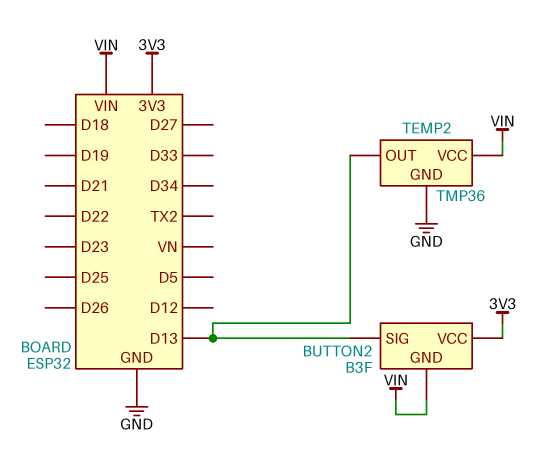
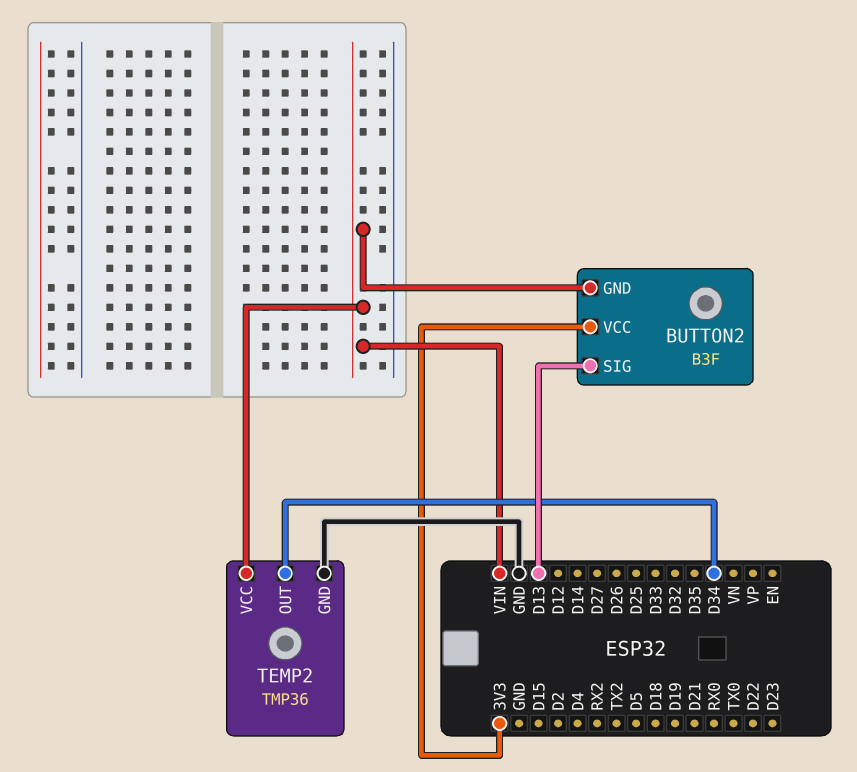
TEMP2 pin OUT: D13 -> D34

